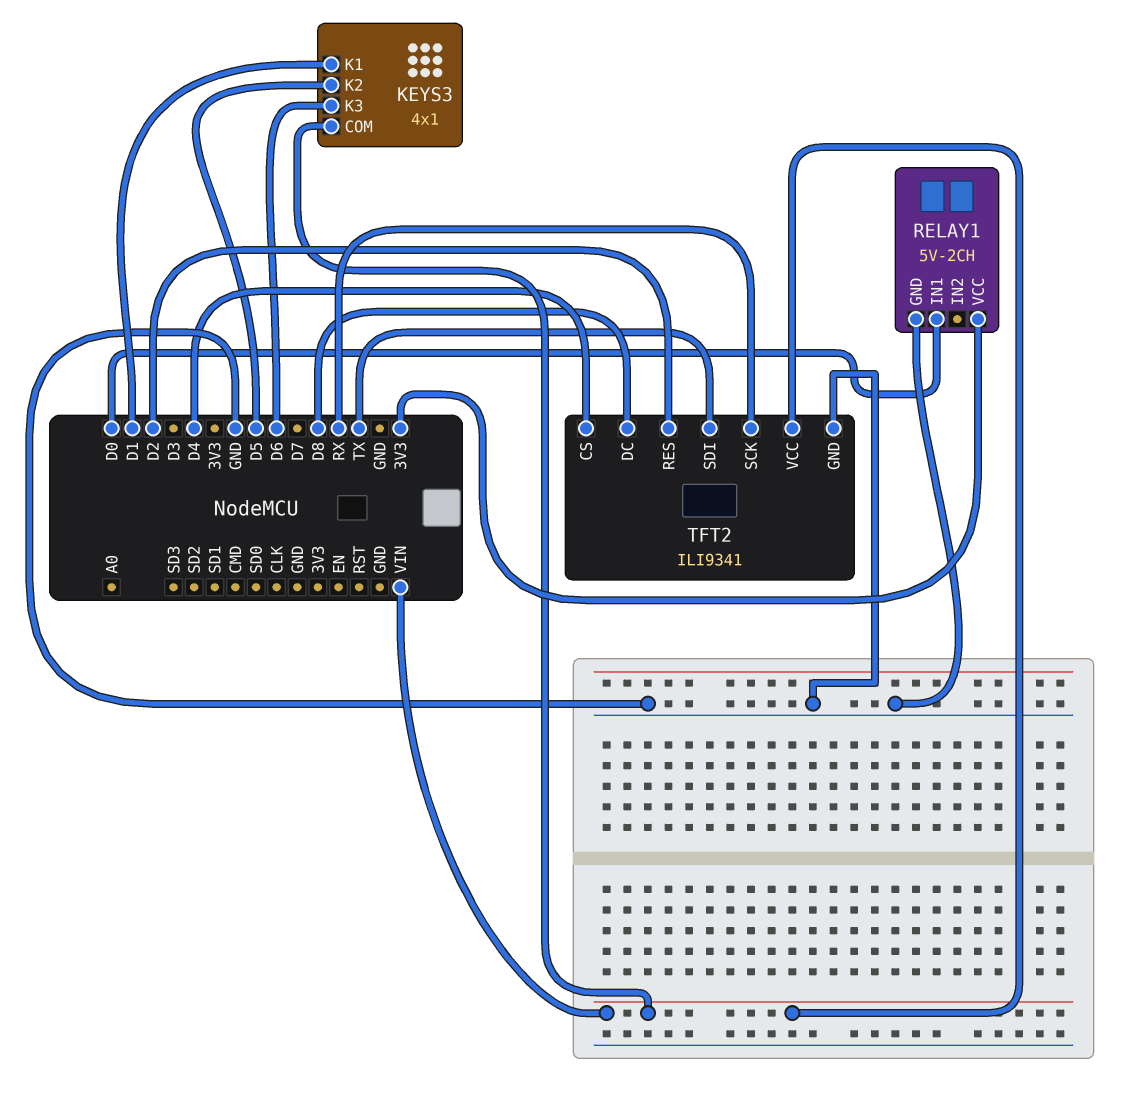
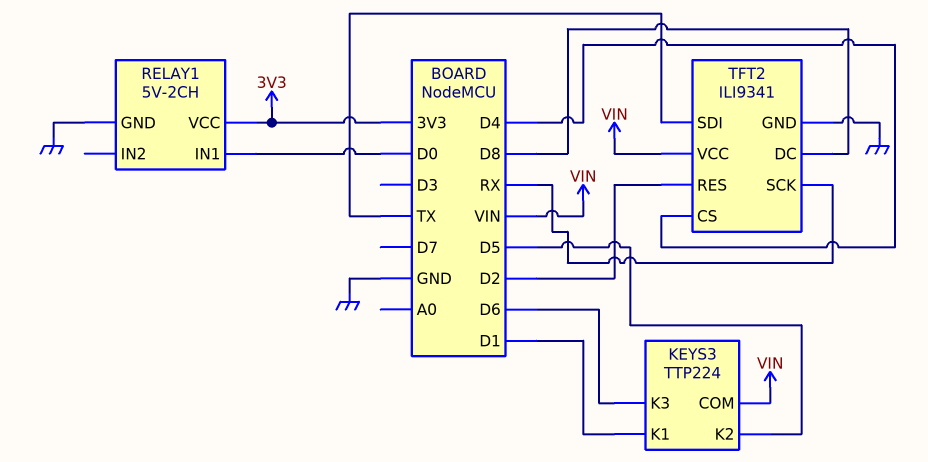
KEYS3: 4x1 -> TTP224

